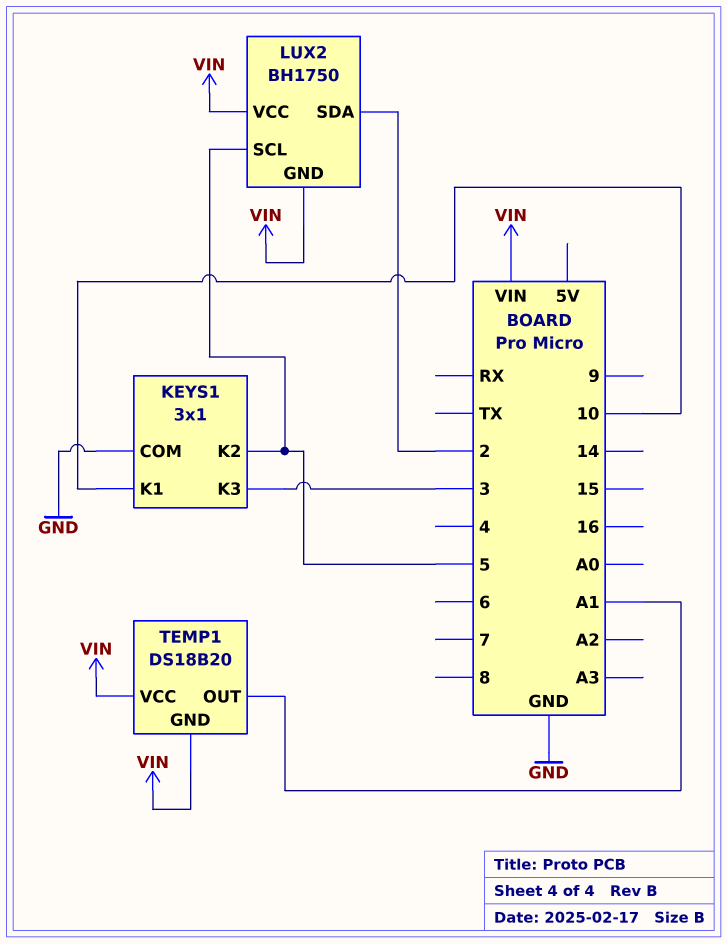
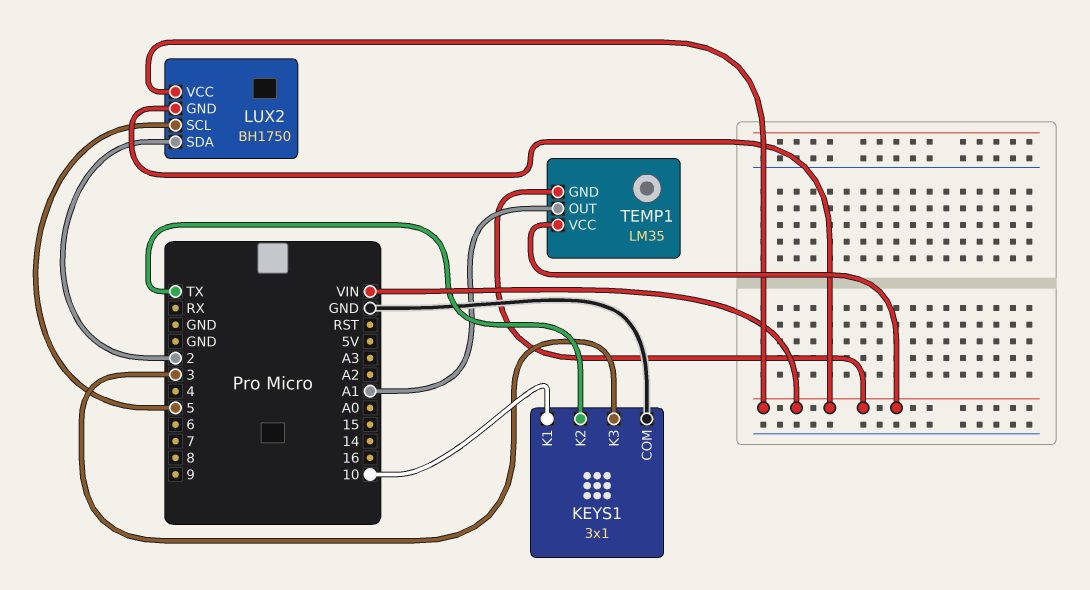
KEYS1 pin K2: 5 -> TX
TEMP1: DS18B20 -> LM35

